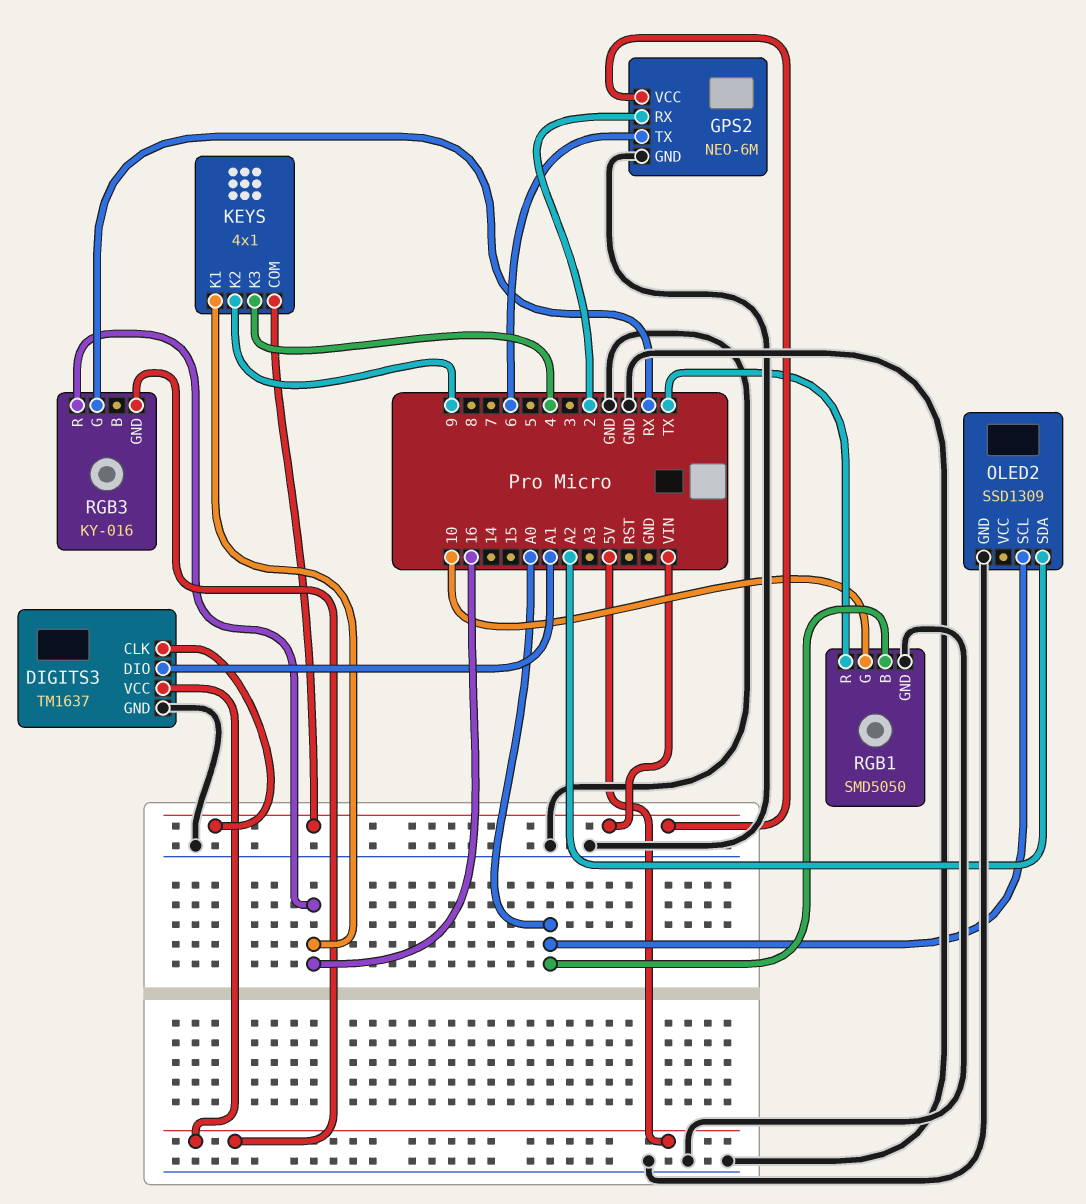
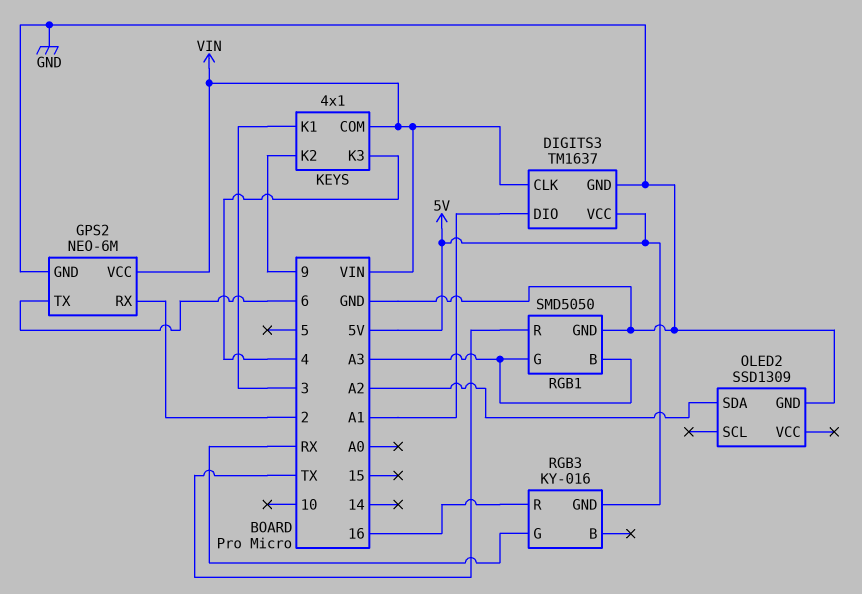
KEYS pin K1: 16 -> 3
OLED2 pin SCL: A0 -> none
RGB1 pin B: A0 -> A3
RGB1 pin G: 10 -> A3

